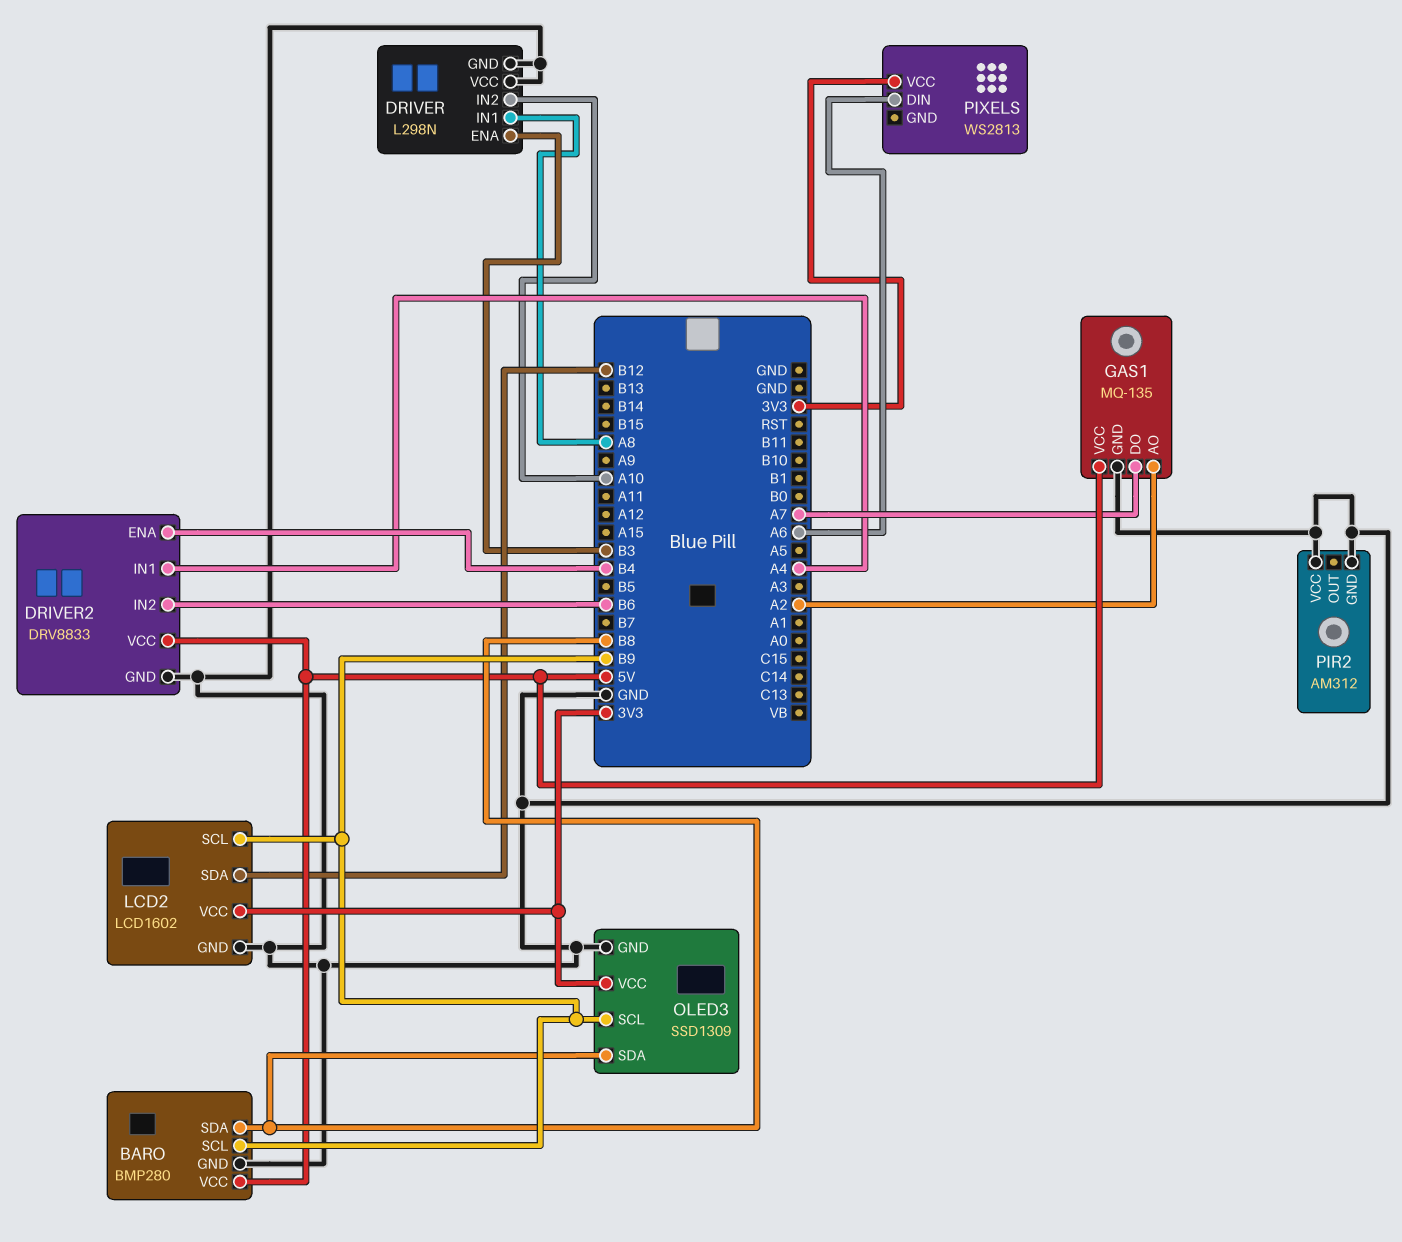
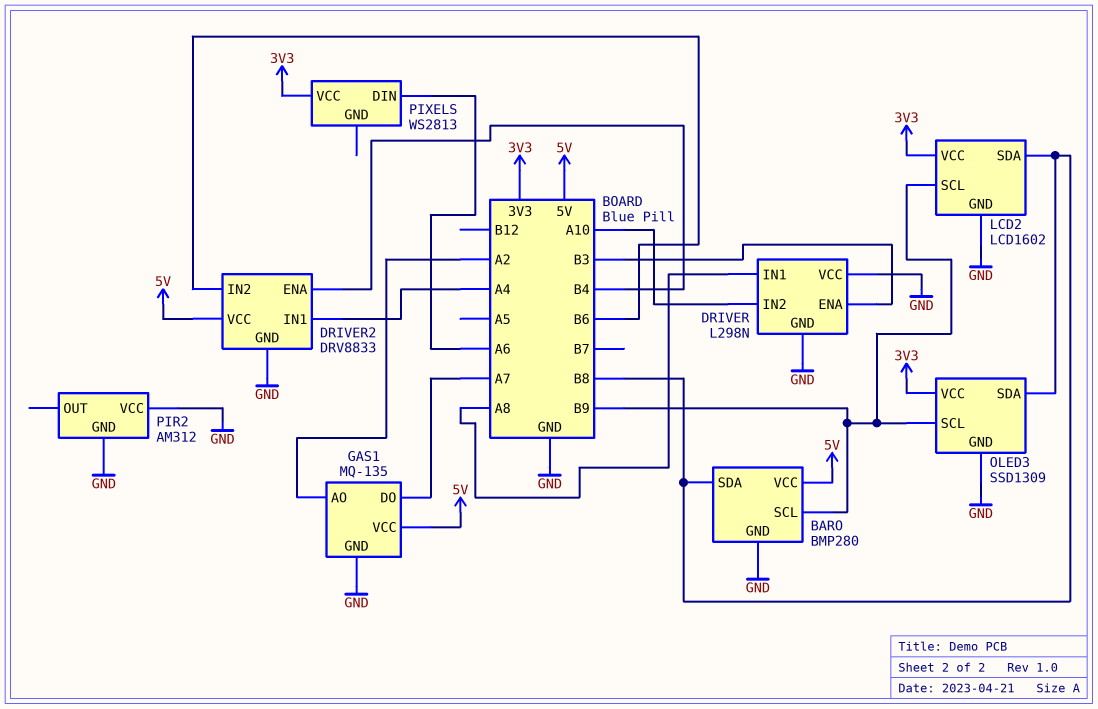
LCD2 pin SDA: B12 -> B8

